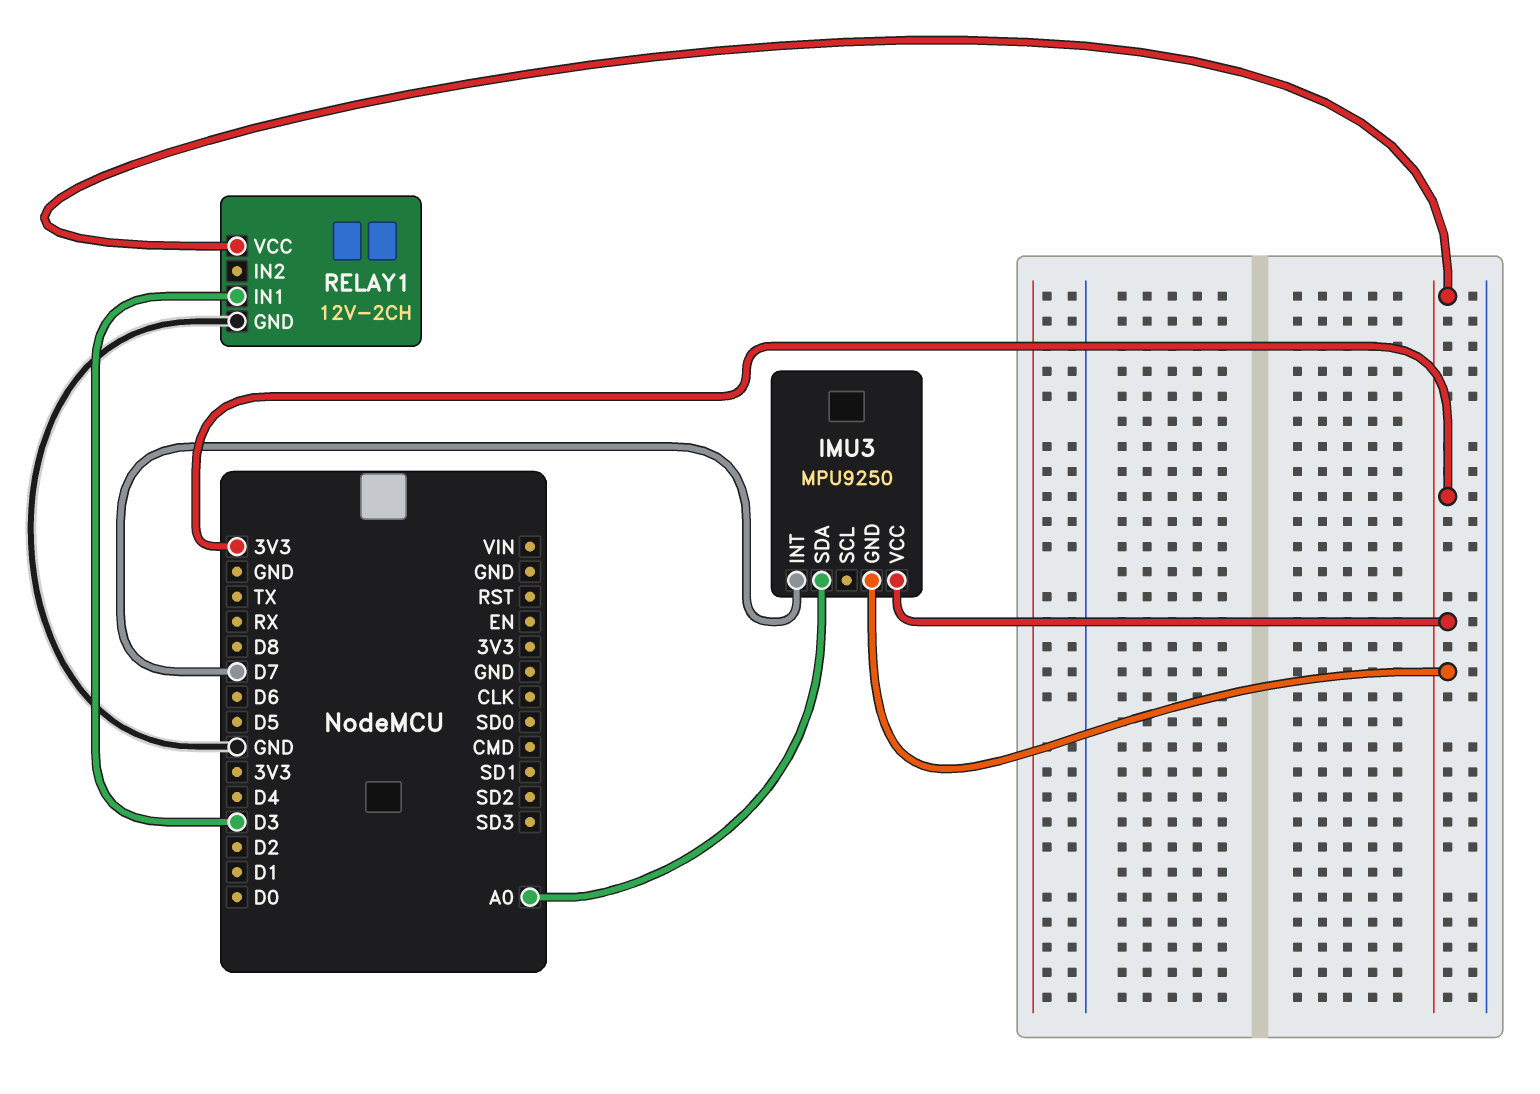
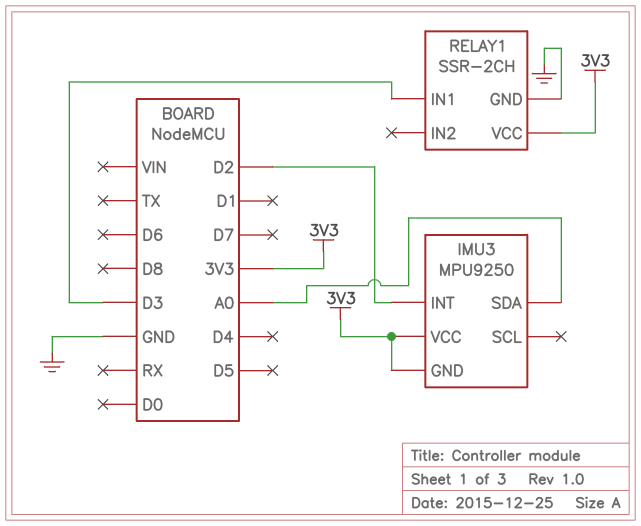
IMU3 pin INT: D7 -> D2
RELAY1: 12V-2CH -> SSR-2CH

